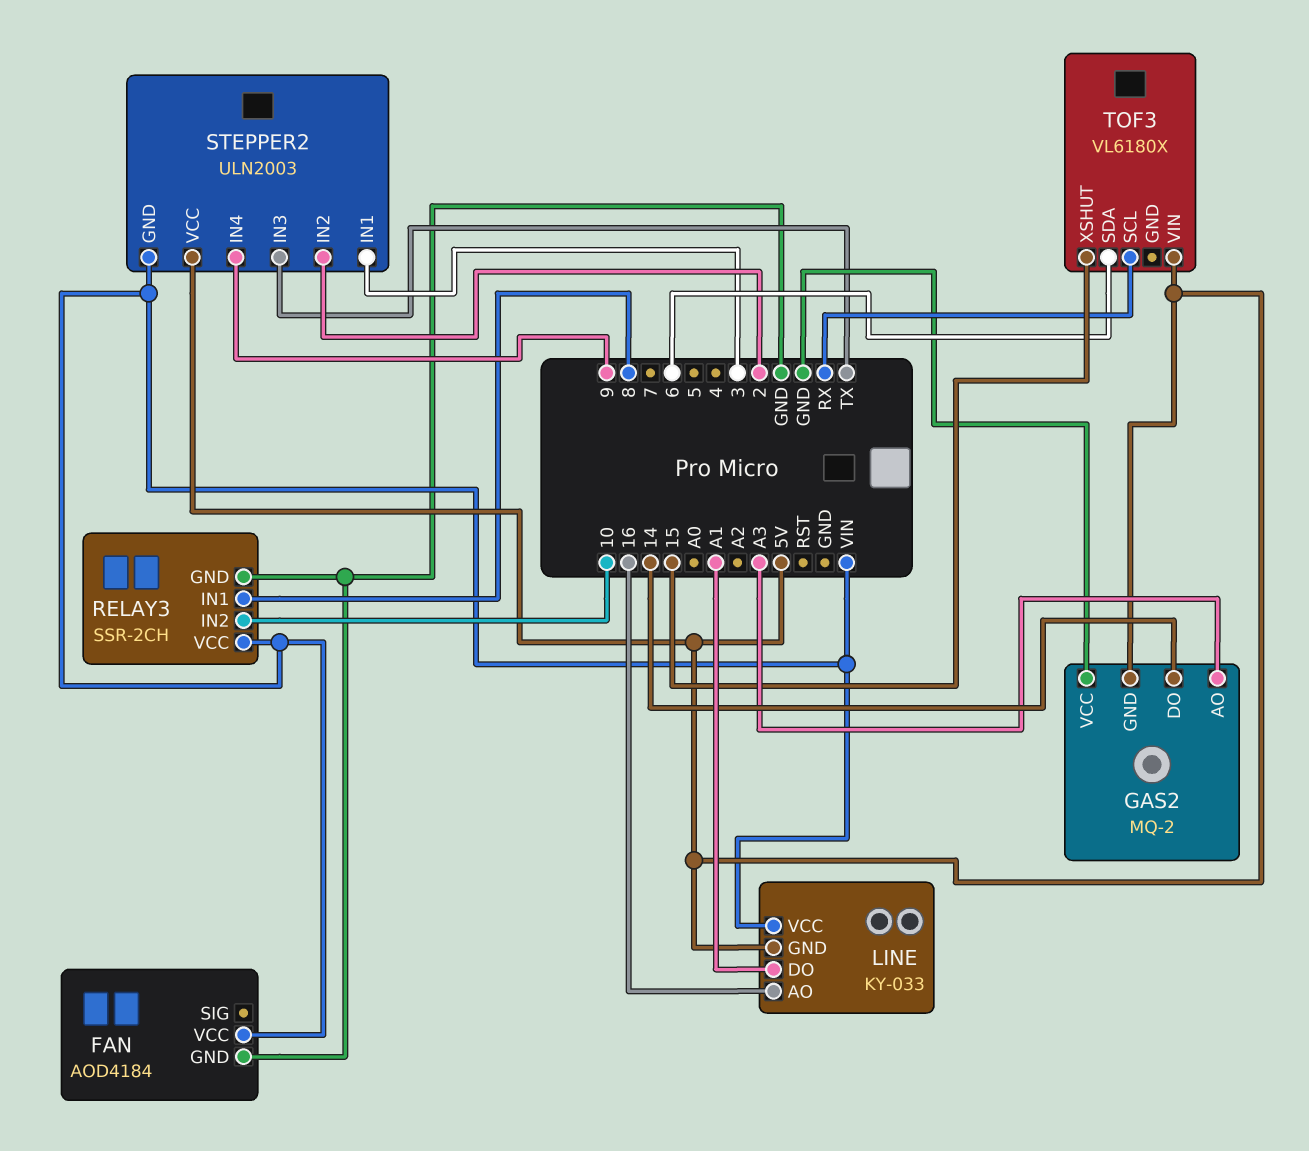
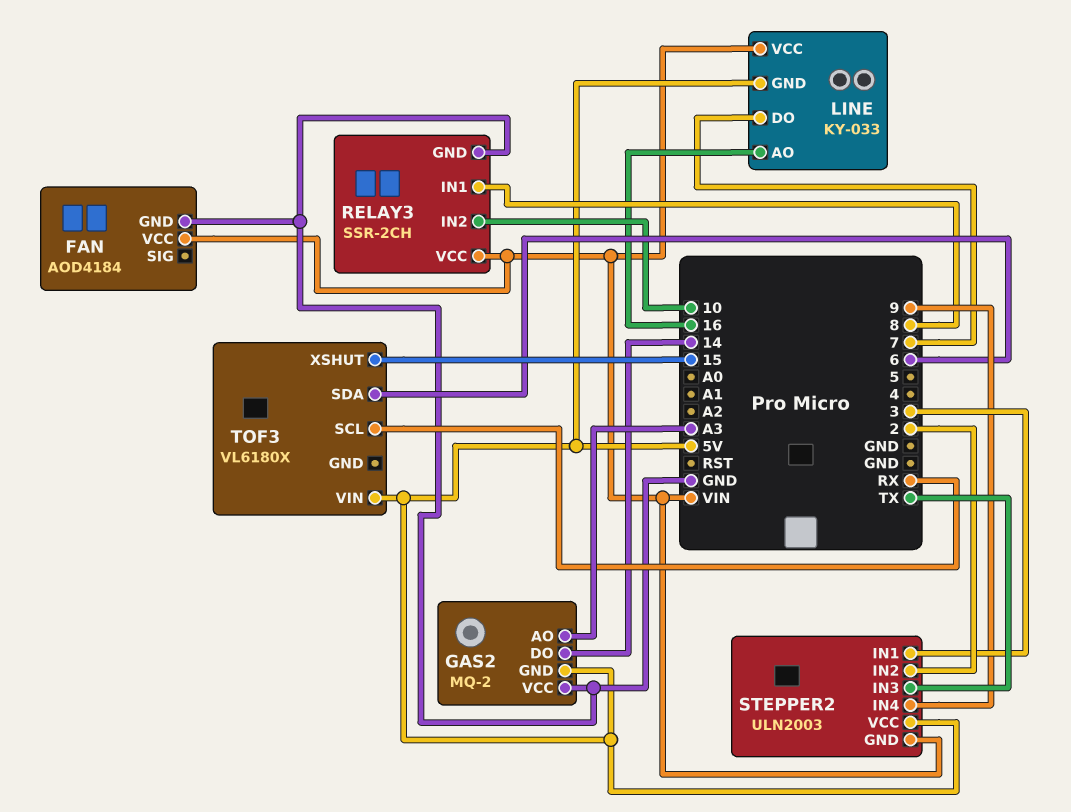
LINE pin DO: A1 -> 7

